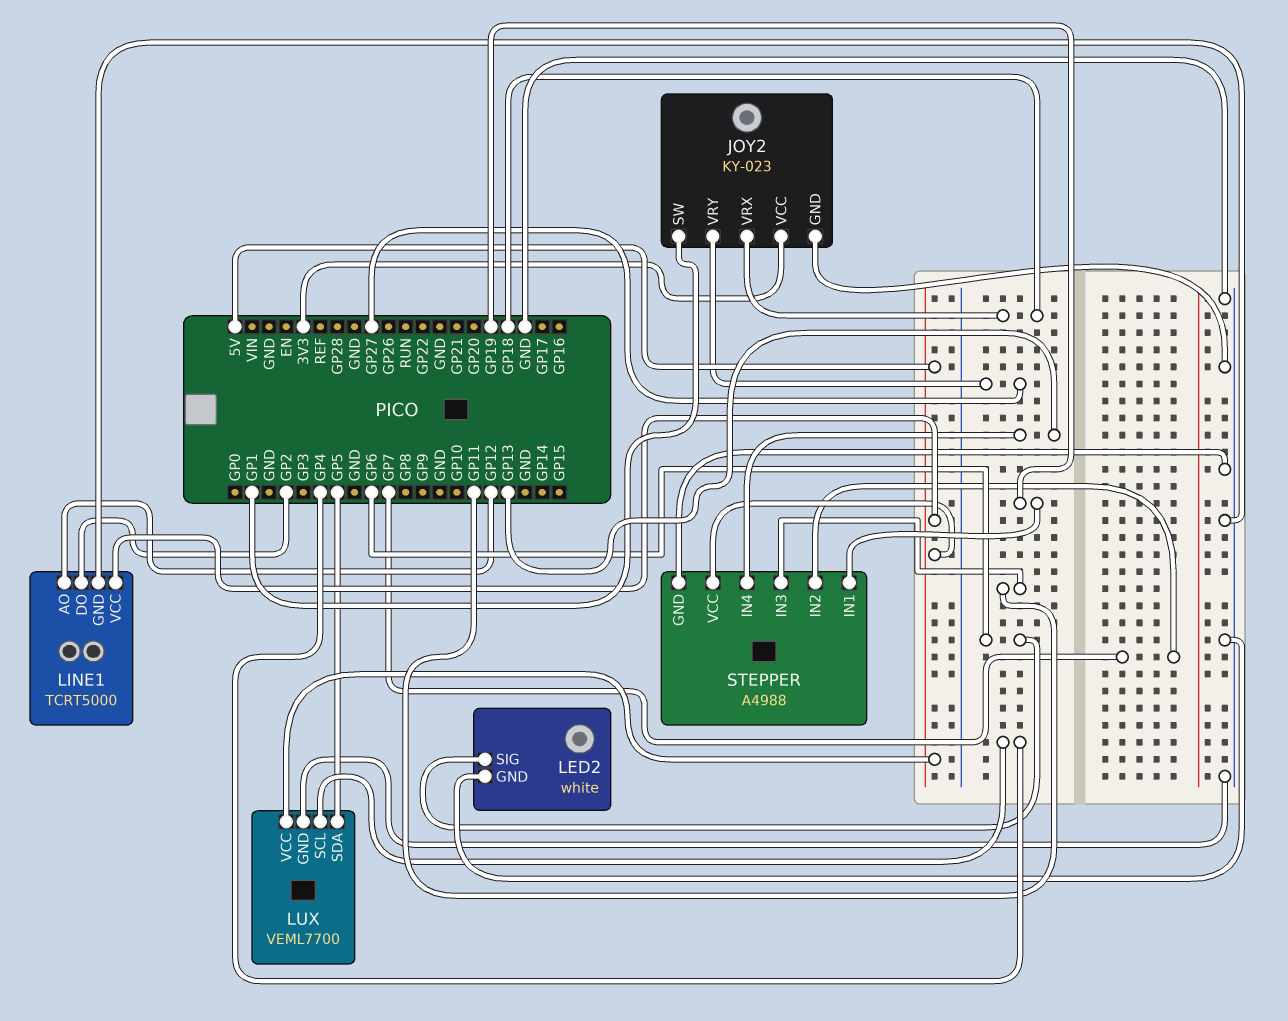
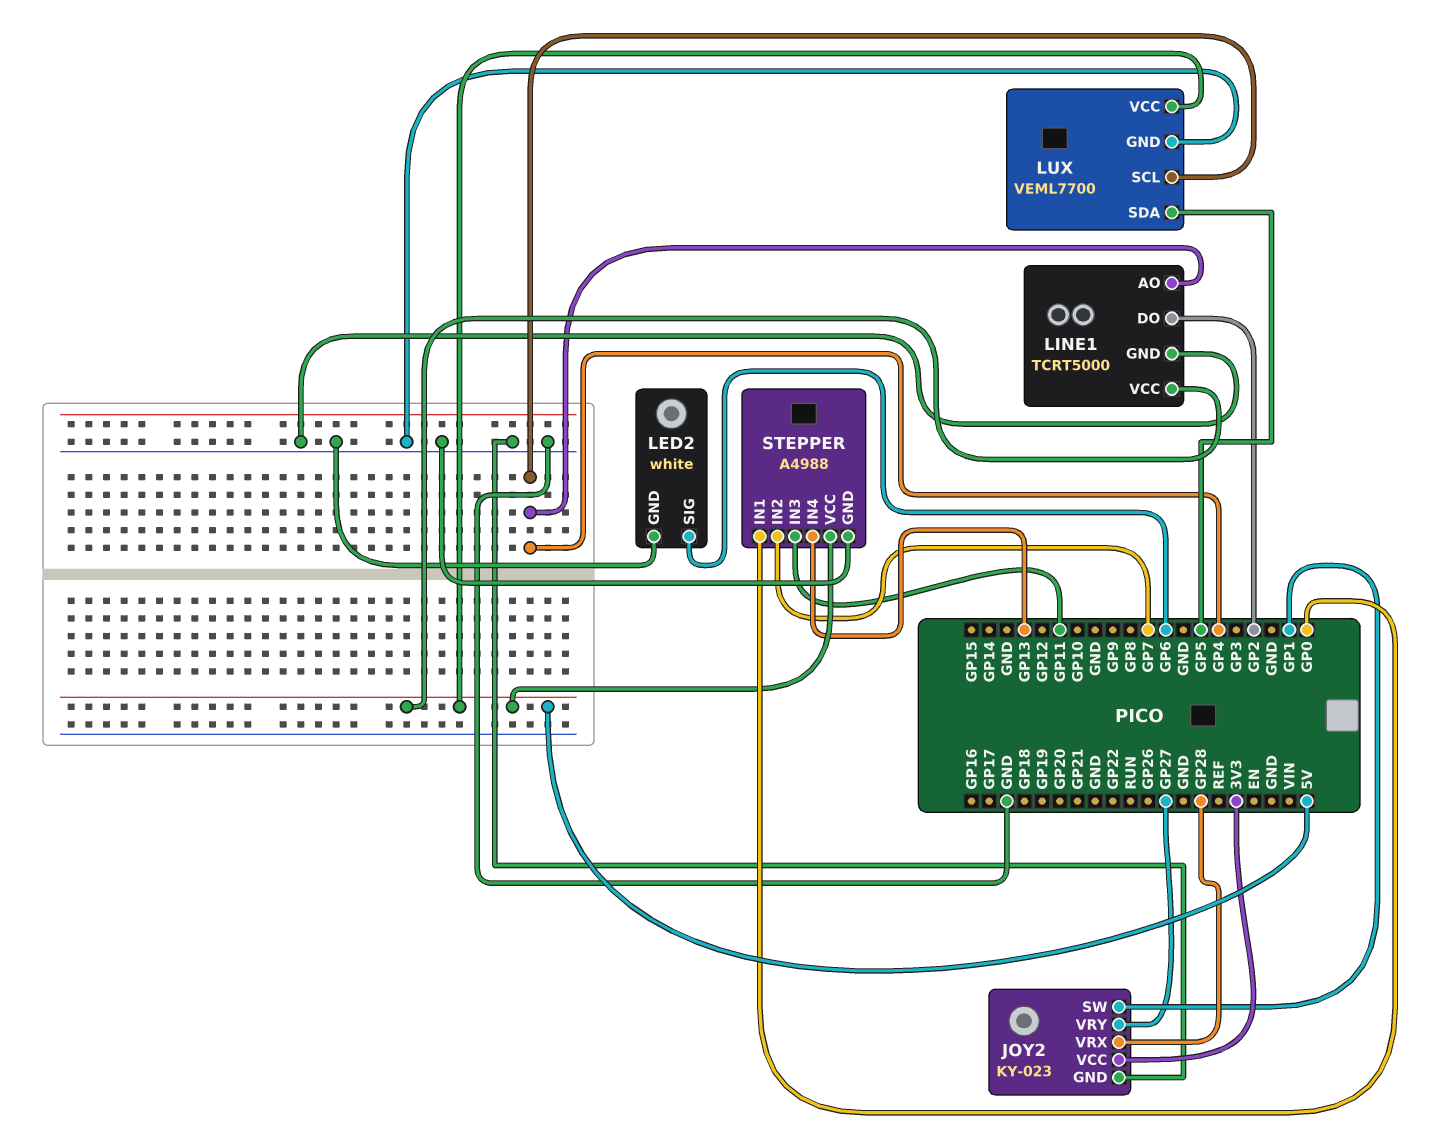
JOY2 pin VRX: GP18 -> GP28
LINE1 pin AO: GP12 -> GP4
STEPPER pin IN1: GP19 -> GP0

